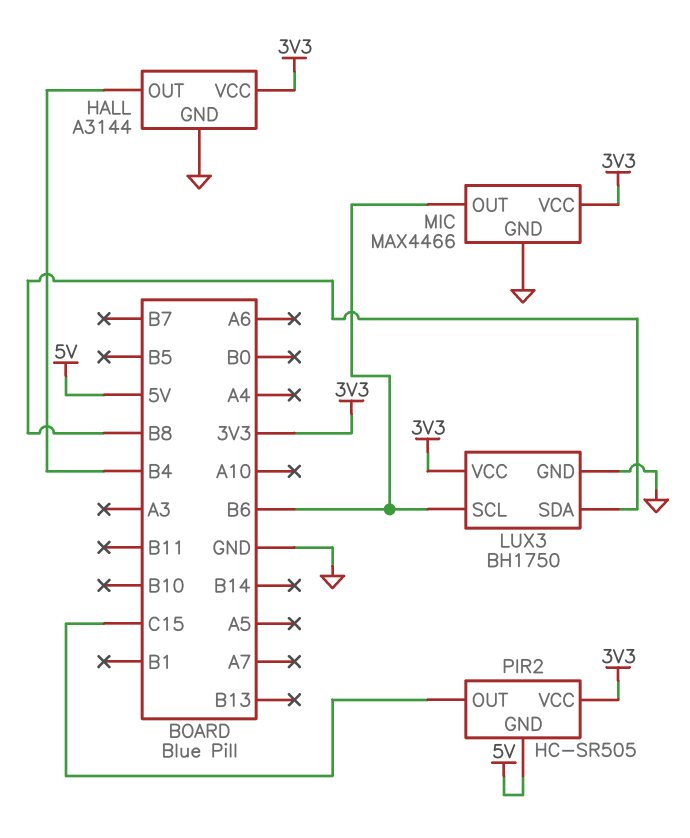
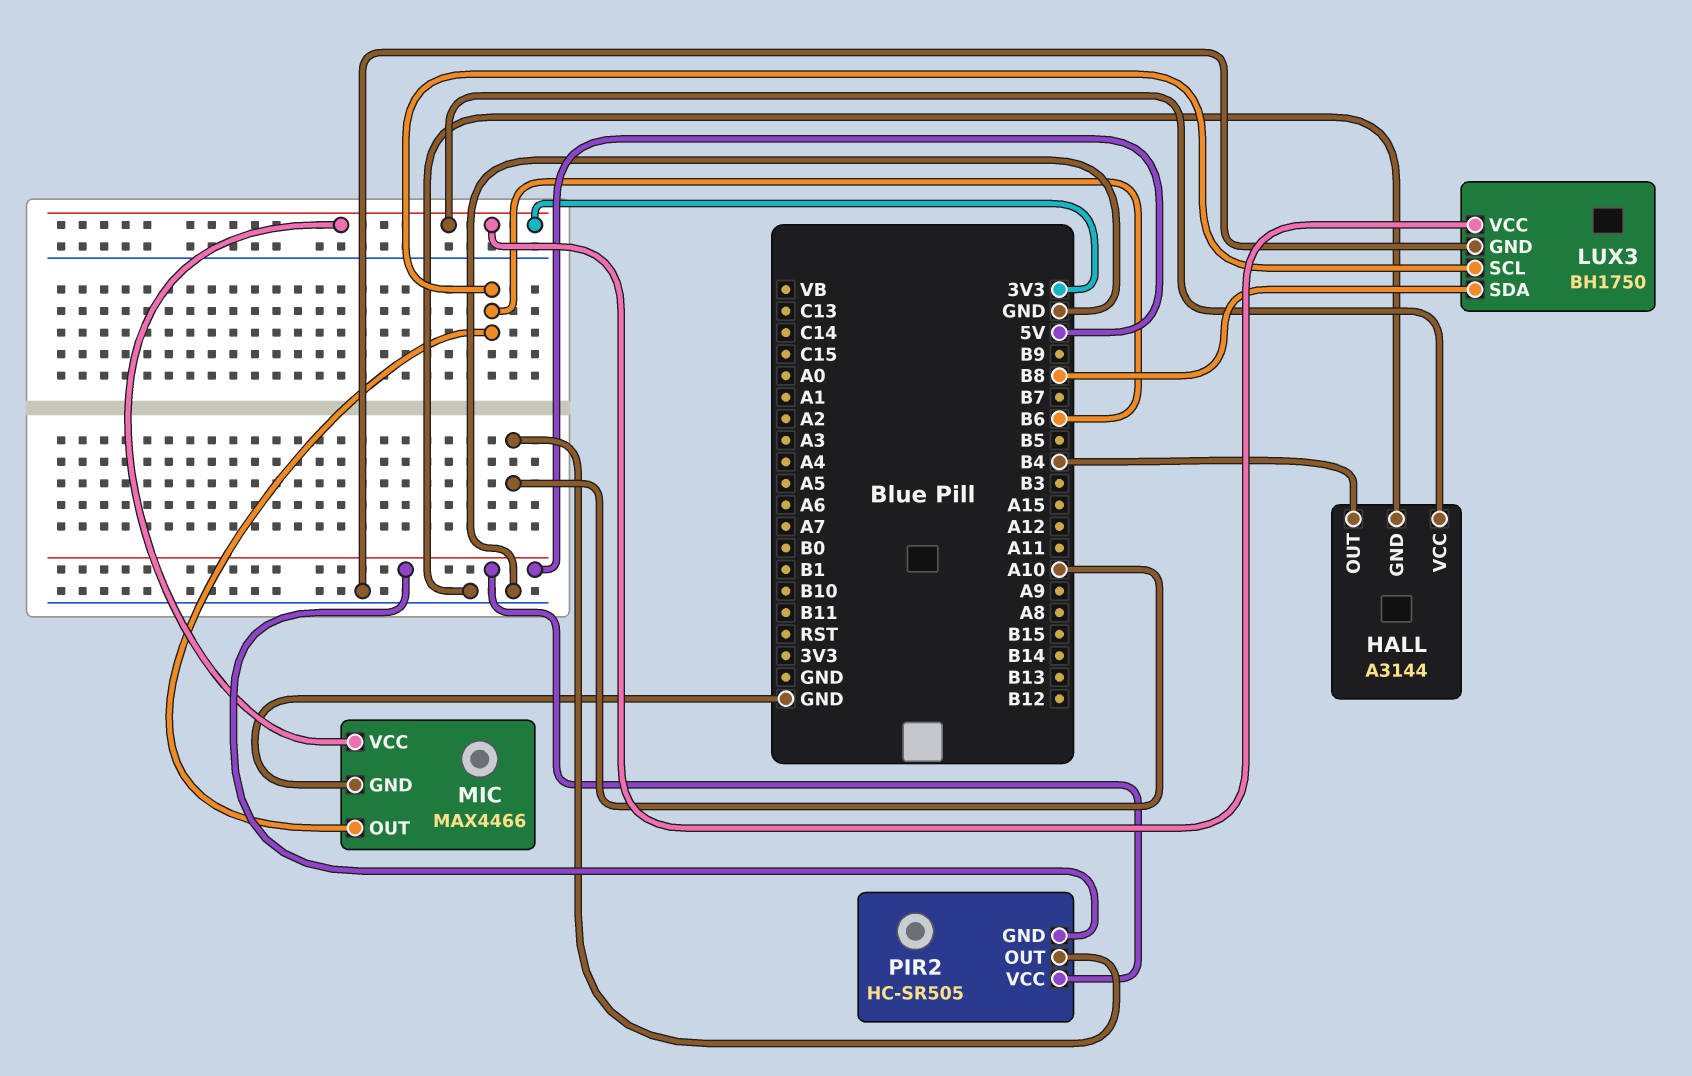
PIR2 pin OUT: C15 -> A10
PIR2 pin VCC: 3V3 -> 5V

